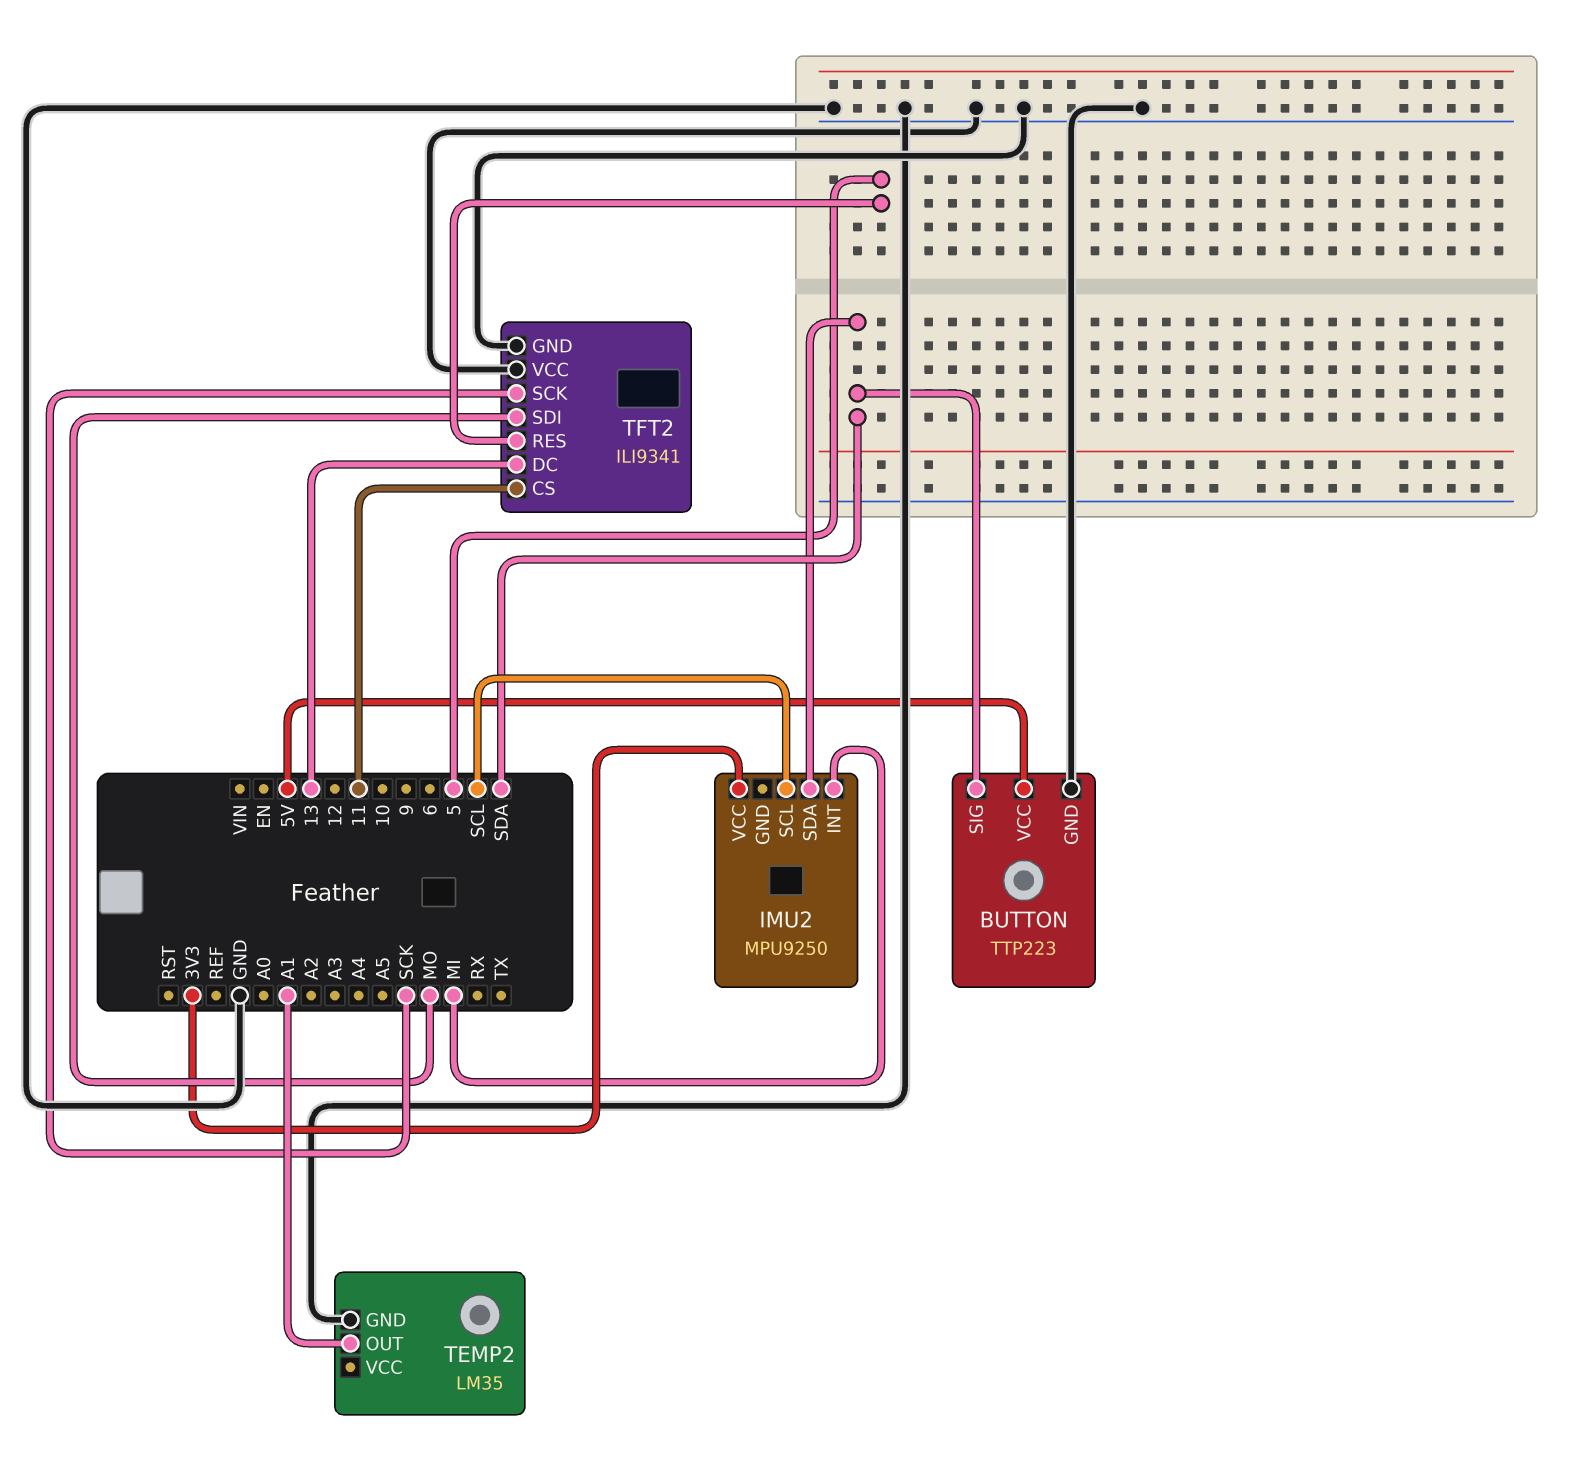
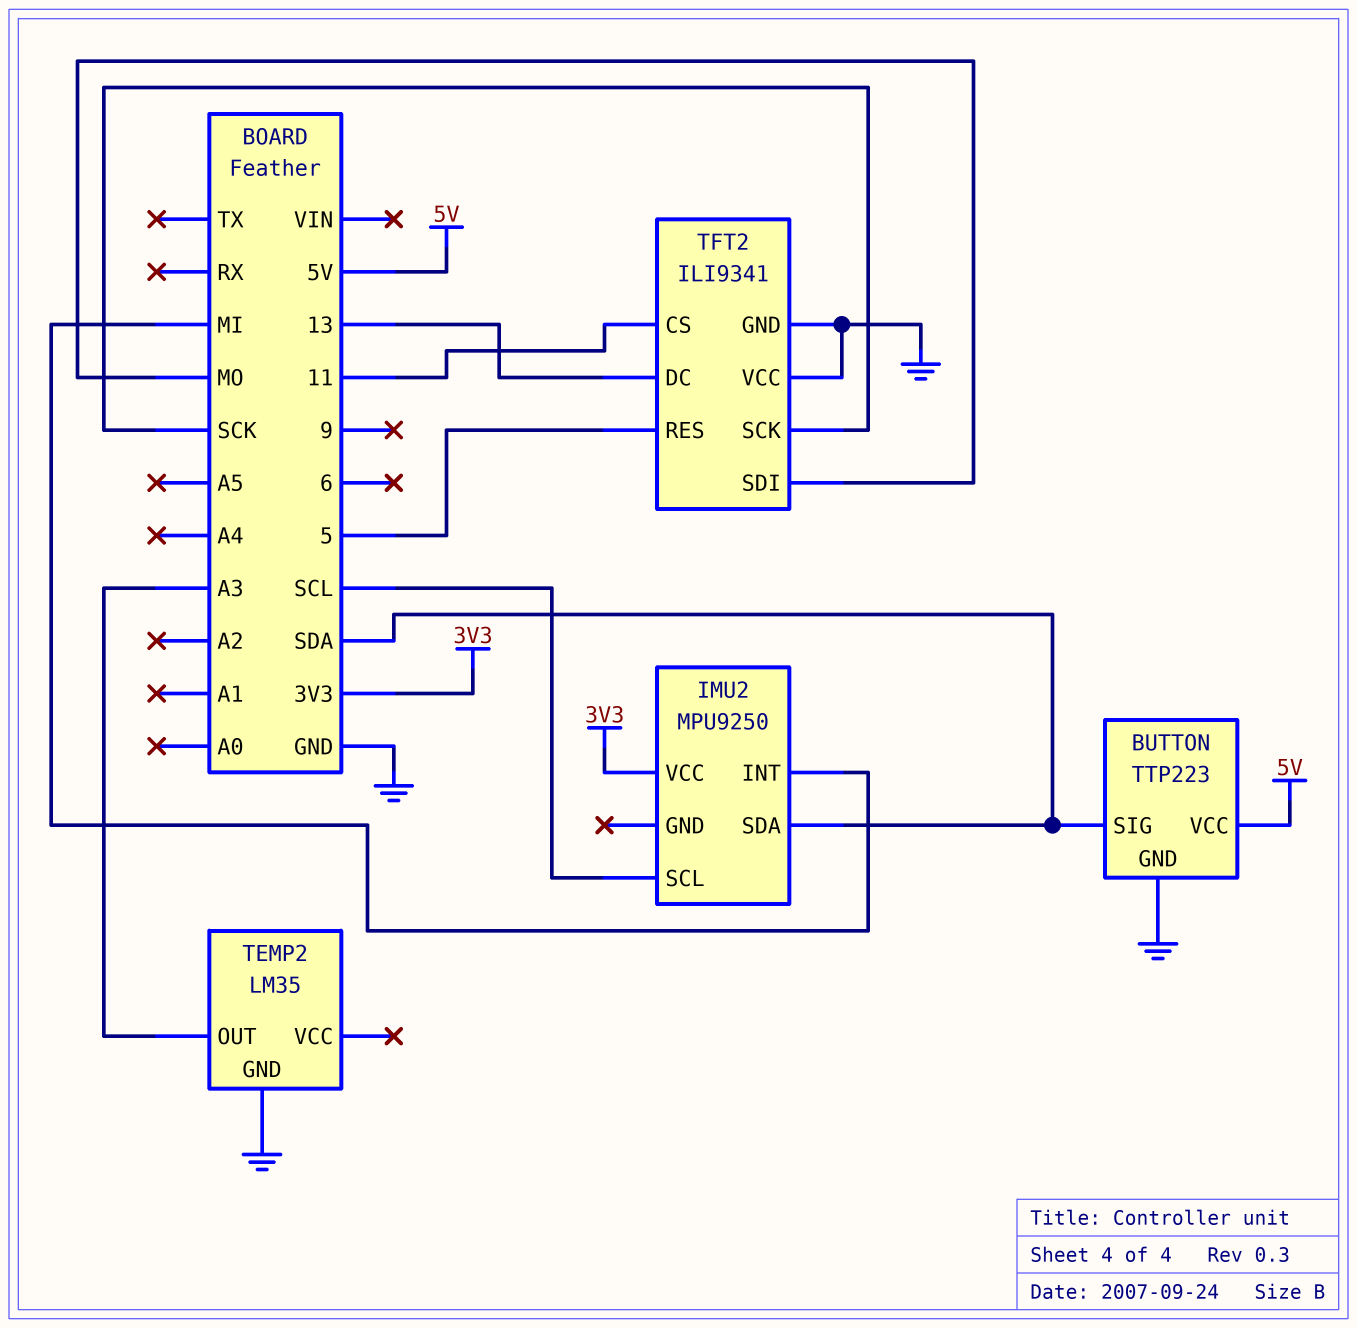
TEMP2 pin OUT: A1 -> A3

